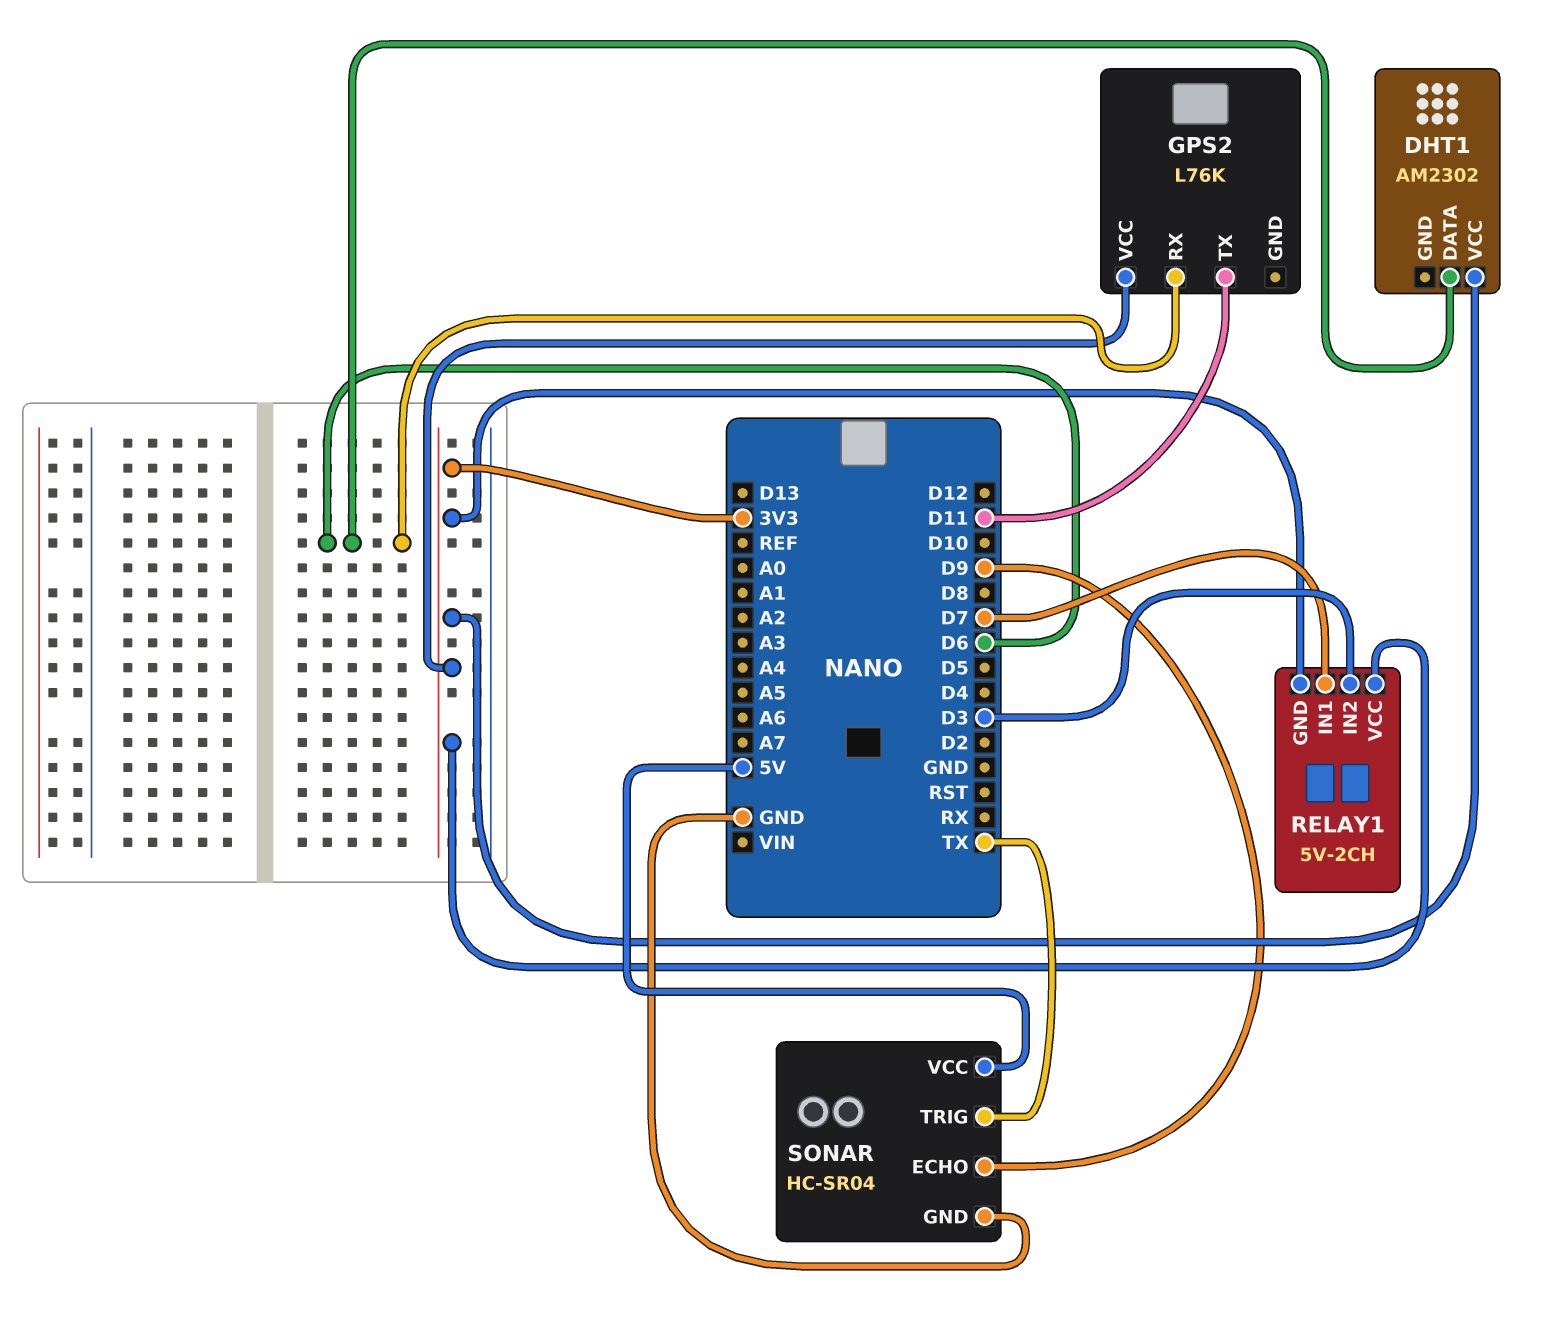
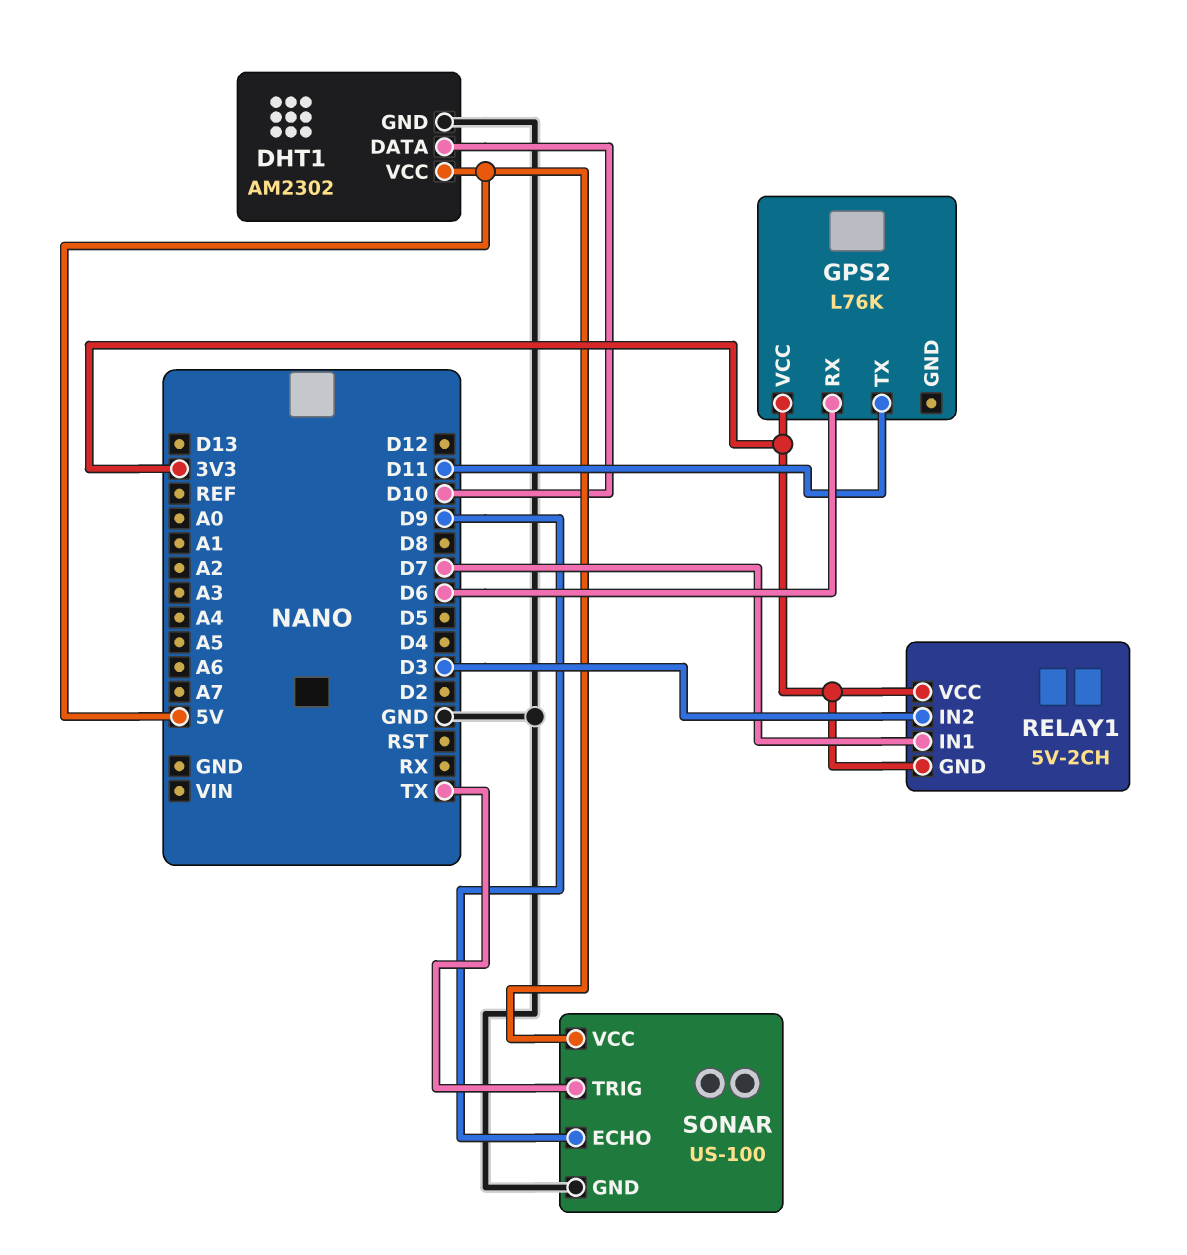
DHT1 pin DATA: D6 -> D10
DHT1 pin GND: none -> GND
DHT1 pin VCC: 3V3 -> 5V
SONAR: HC-SR04 -> US-100

